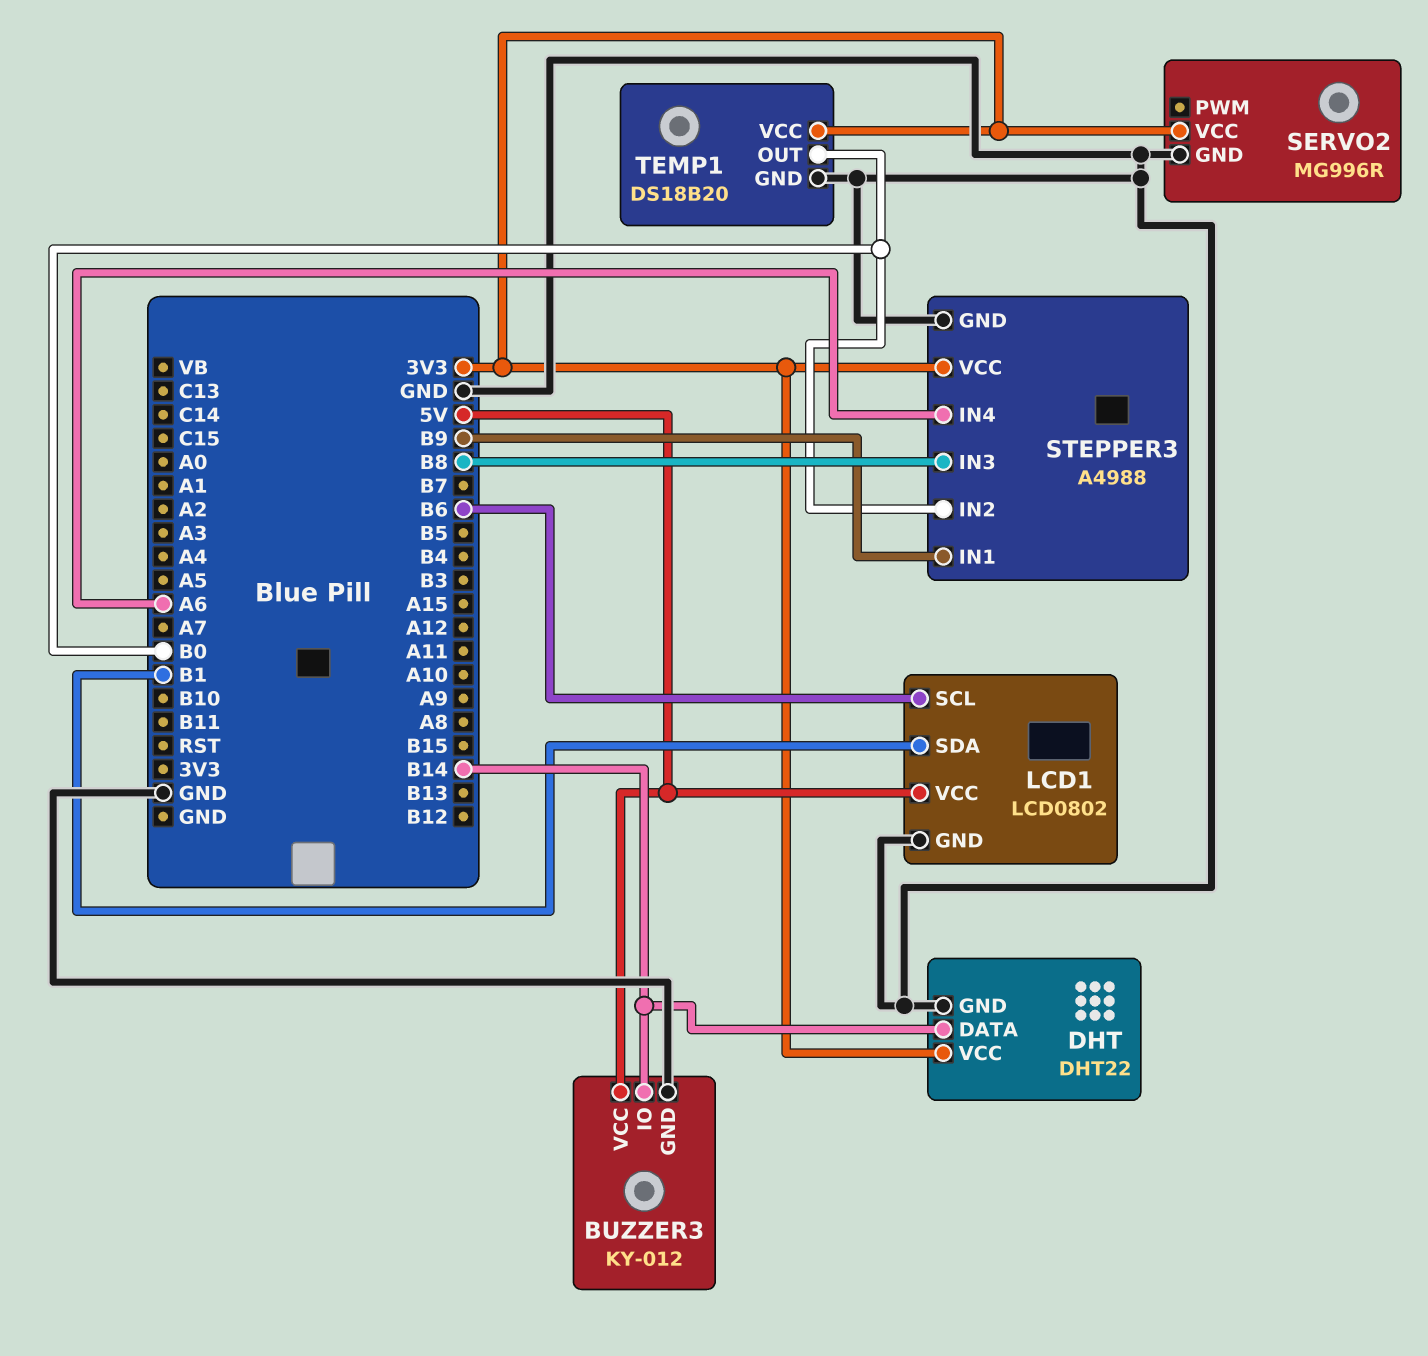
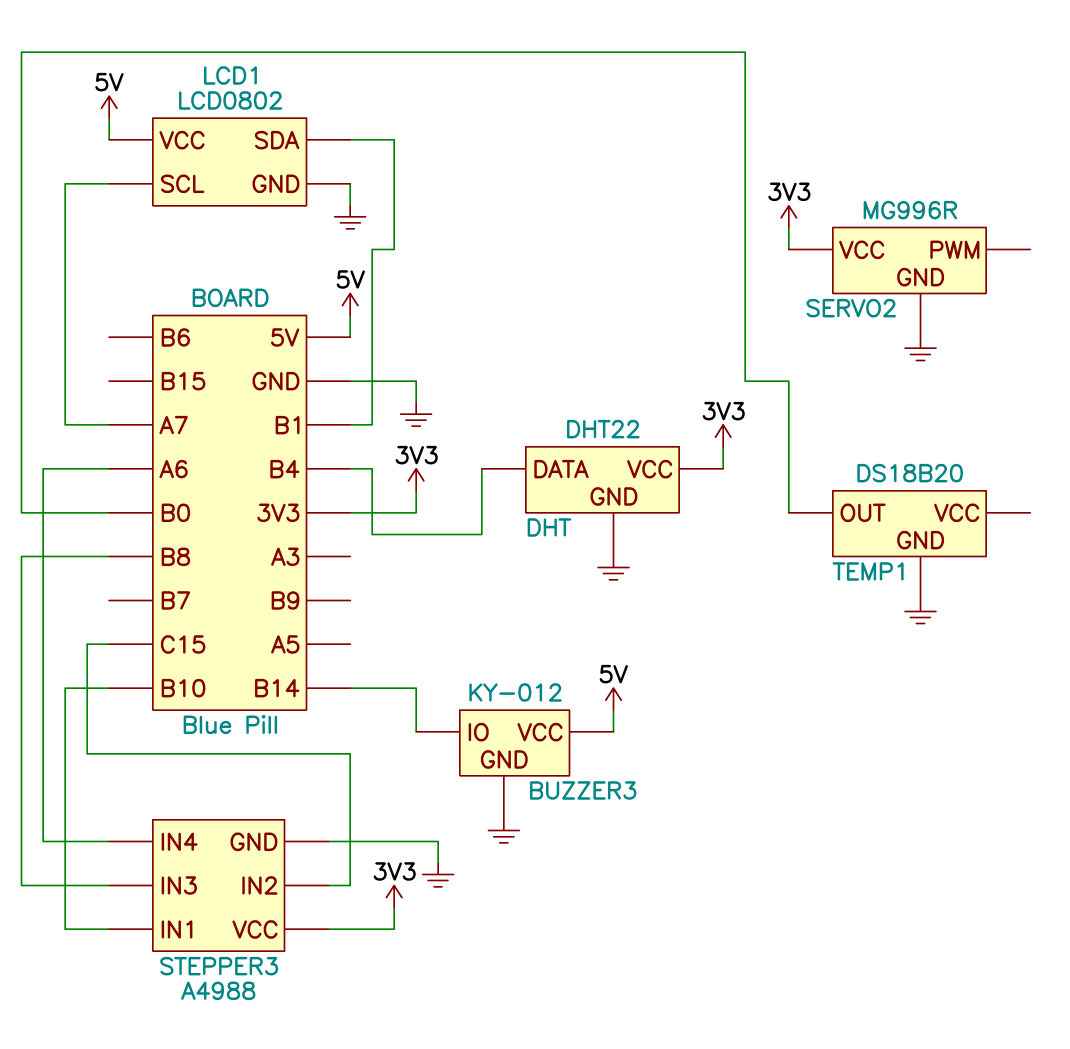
DHT pin DATA: B14 -> B4
LCD1 pin SCL: B6 -> A7
STEPPER3 pin IN1: B9 -> B10
STEPPER3 pin IN2: B0 -> C15
TEMP1 pin VCC: 3V3 -> none

